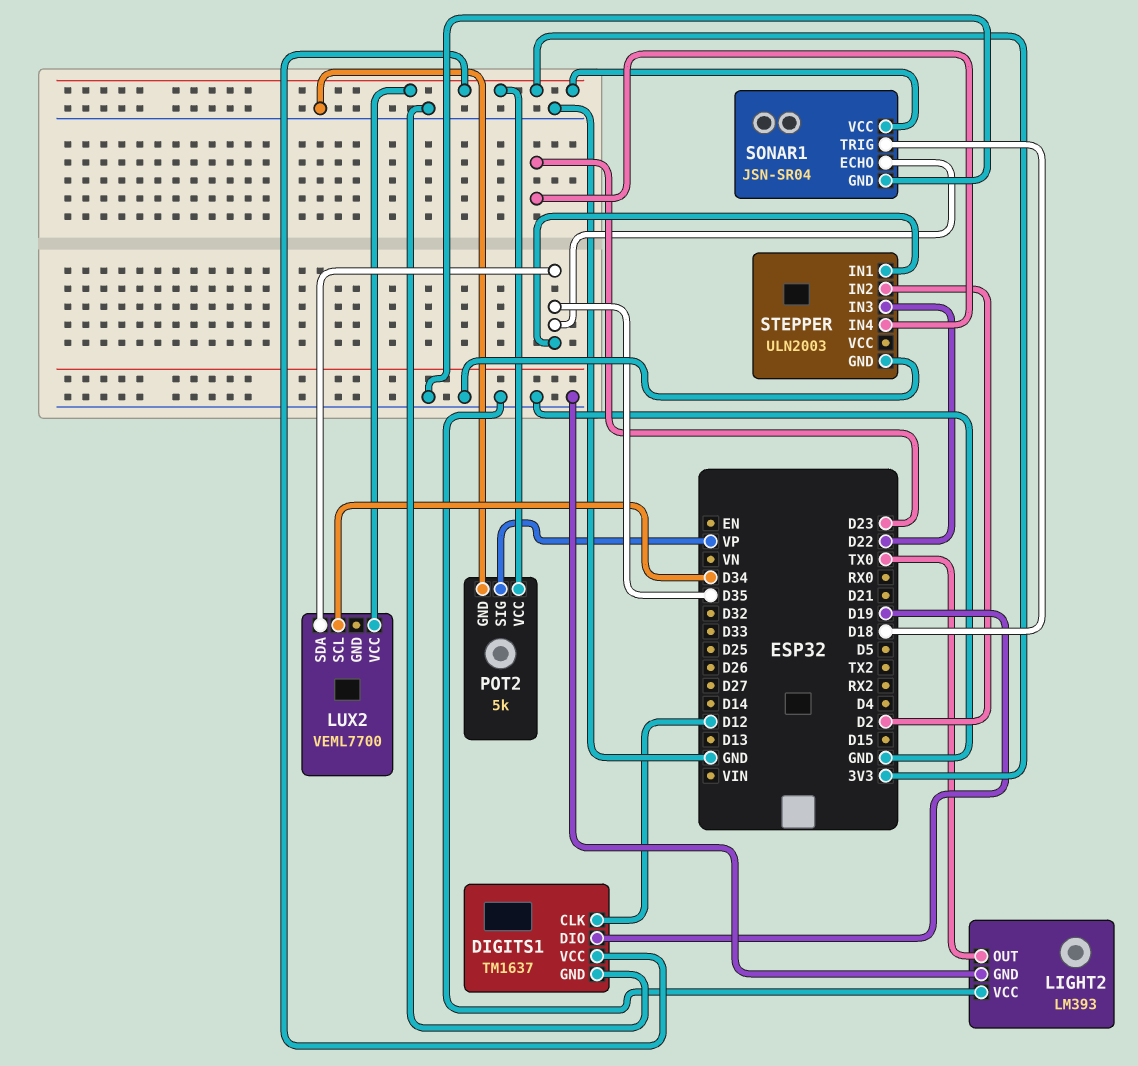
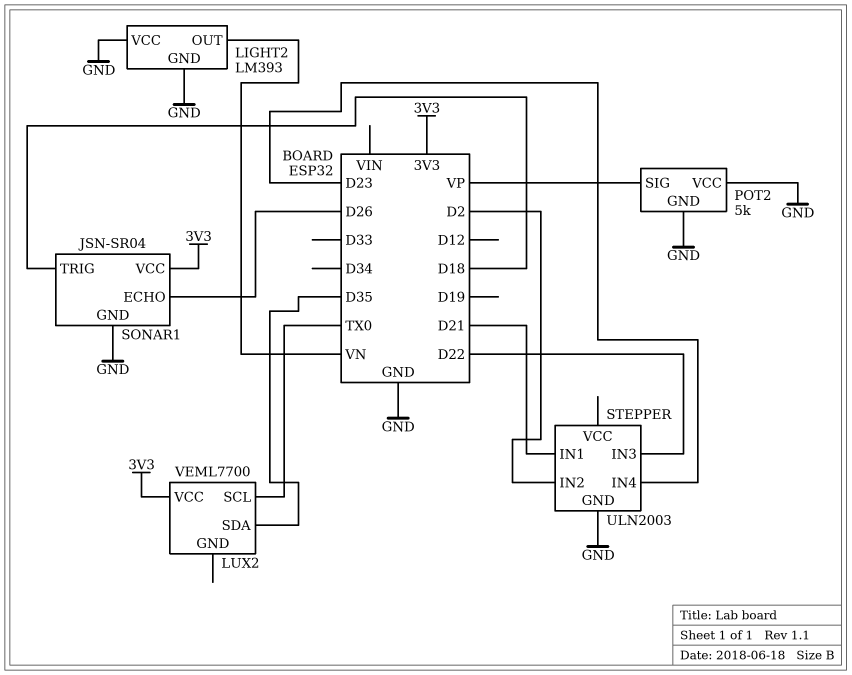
DIGITS1: TM1637 -> none
DIGITS1 pin CLK: D12 -> none
DIGITS1 pin DIO: D19 -> none
DIGITS1 pin GND: GND -> none
DIGITS1 pin VCC: 3V3 -> none
LIGHT2 pin OUT: TX0 -> VN
LUX2 pin SCL: D34 -> TX0
POT2 pin VCC: 3V3 -> GND
SONAR1 pin ECHO: D35 -> D26
STEPPER pin IN1: D35 -> D21

